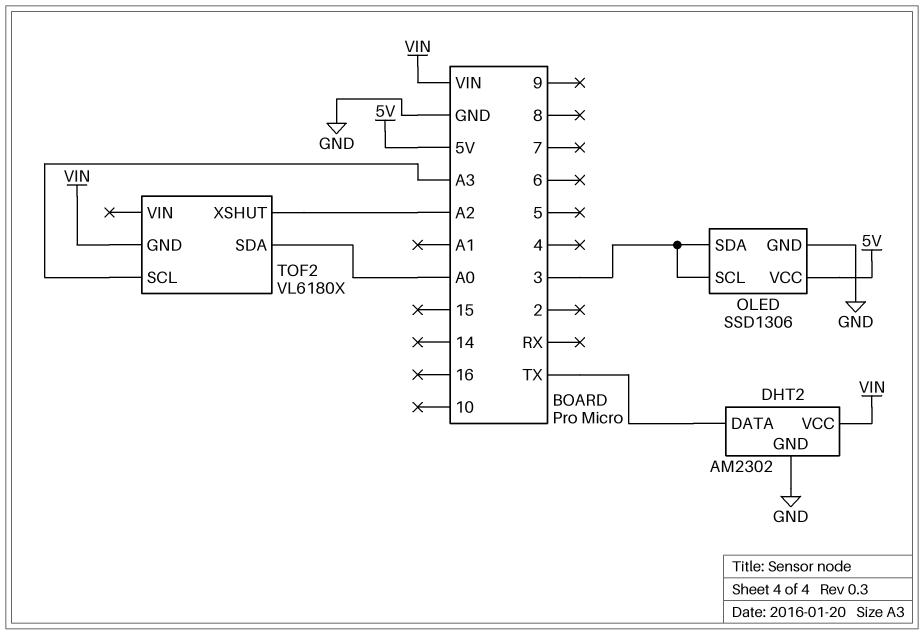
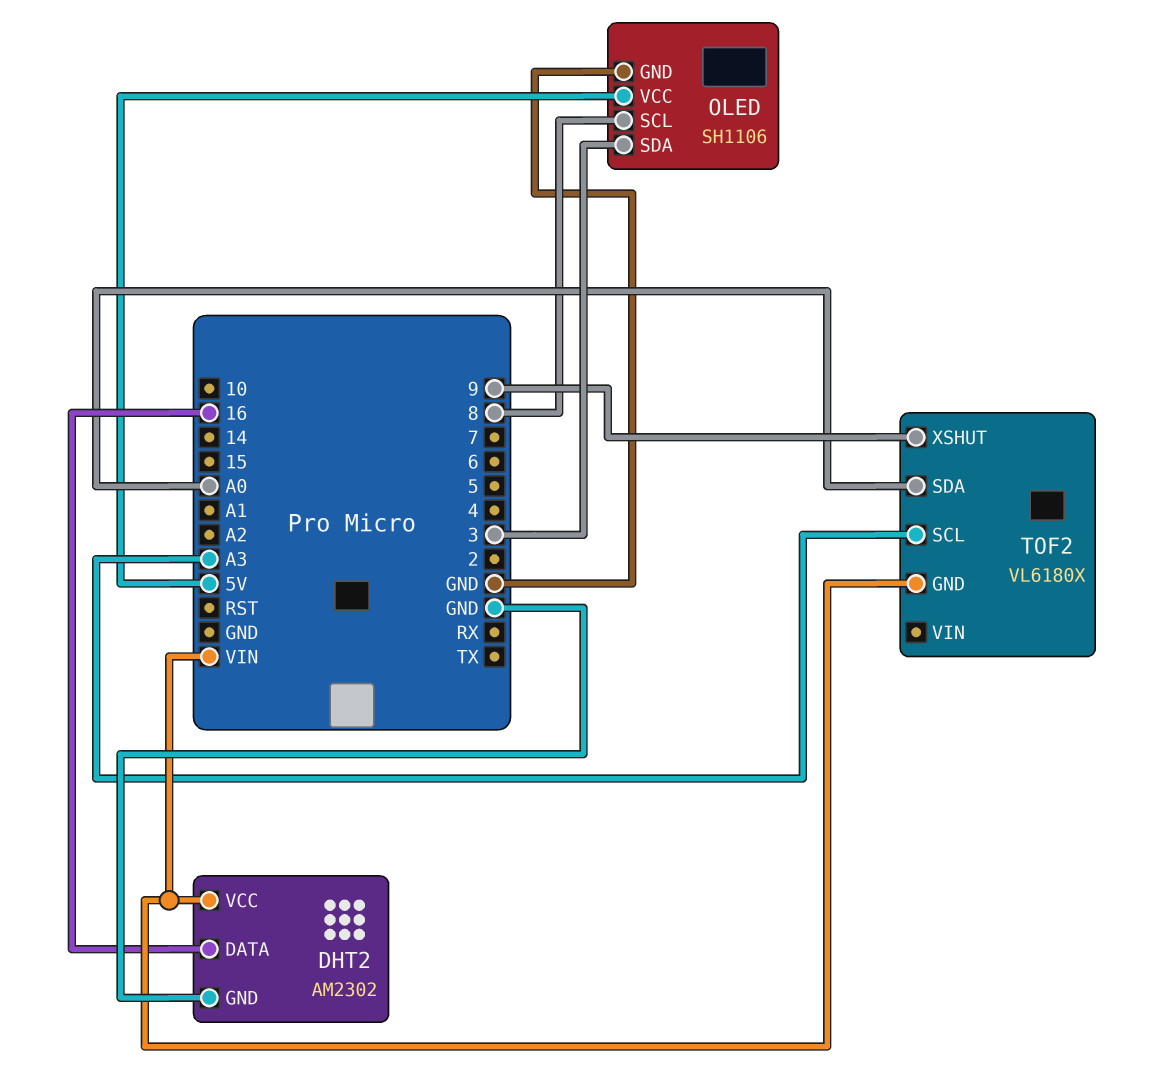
DHT2 pin DATA: TX -> 16
OLED: SSD1306 -> SH1106
OLED pin SCL: 3 -> 8
TOF2 pin XSHUT: A2 -> 9

